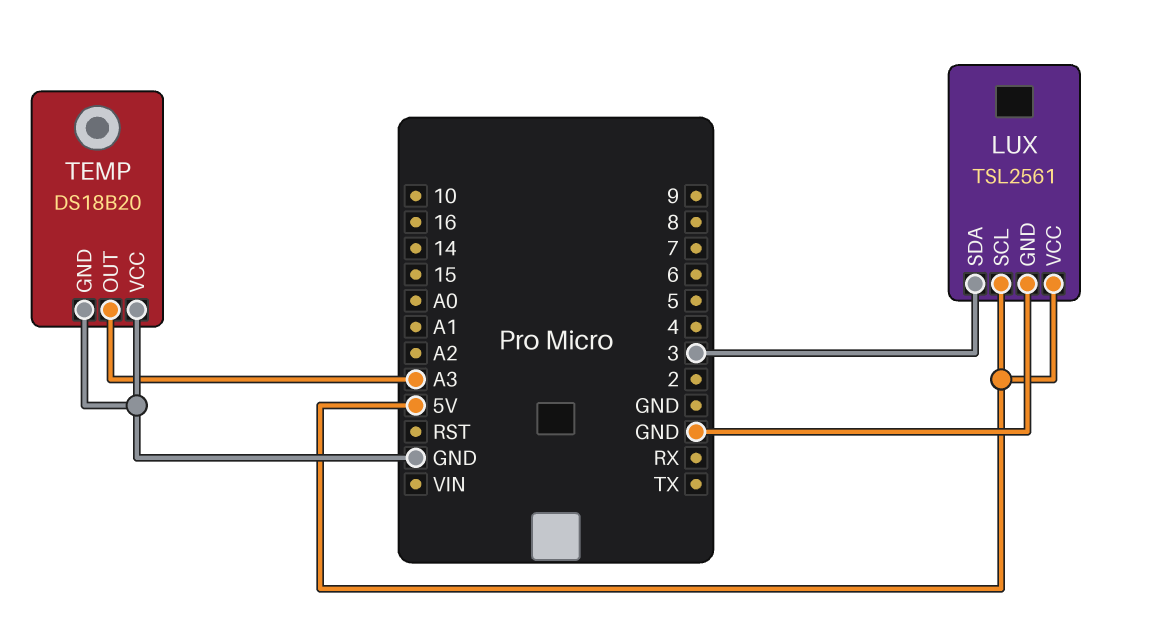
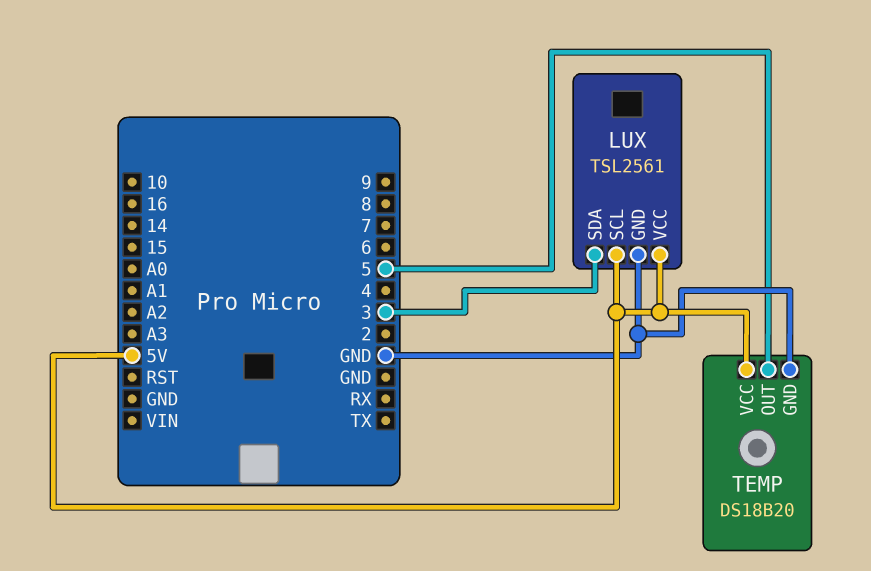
TEMP pin OUT: A3 -> 5
TEMP pin VCC: GND -> 5V

